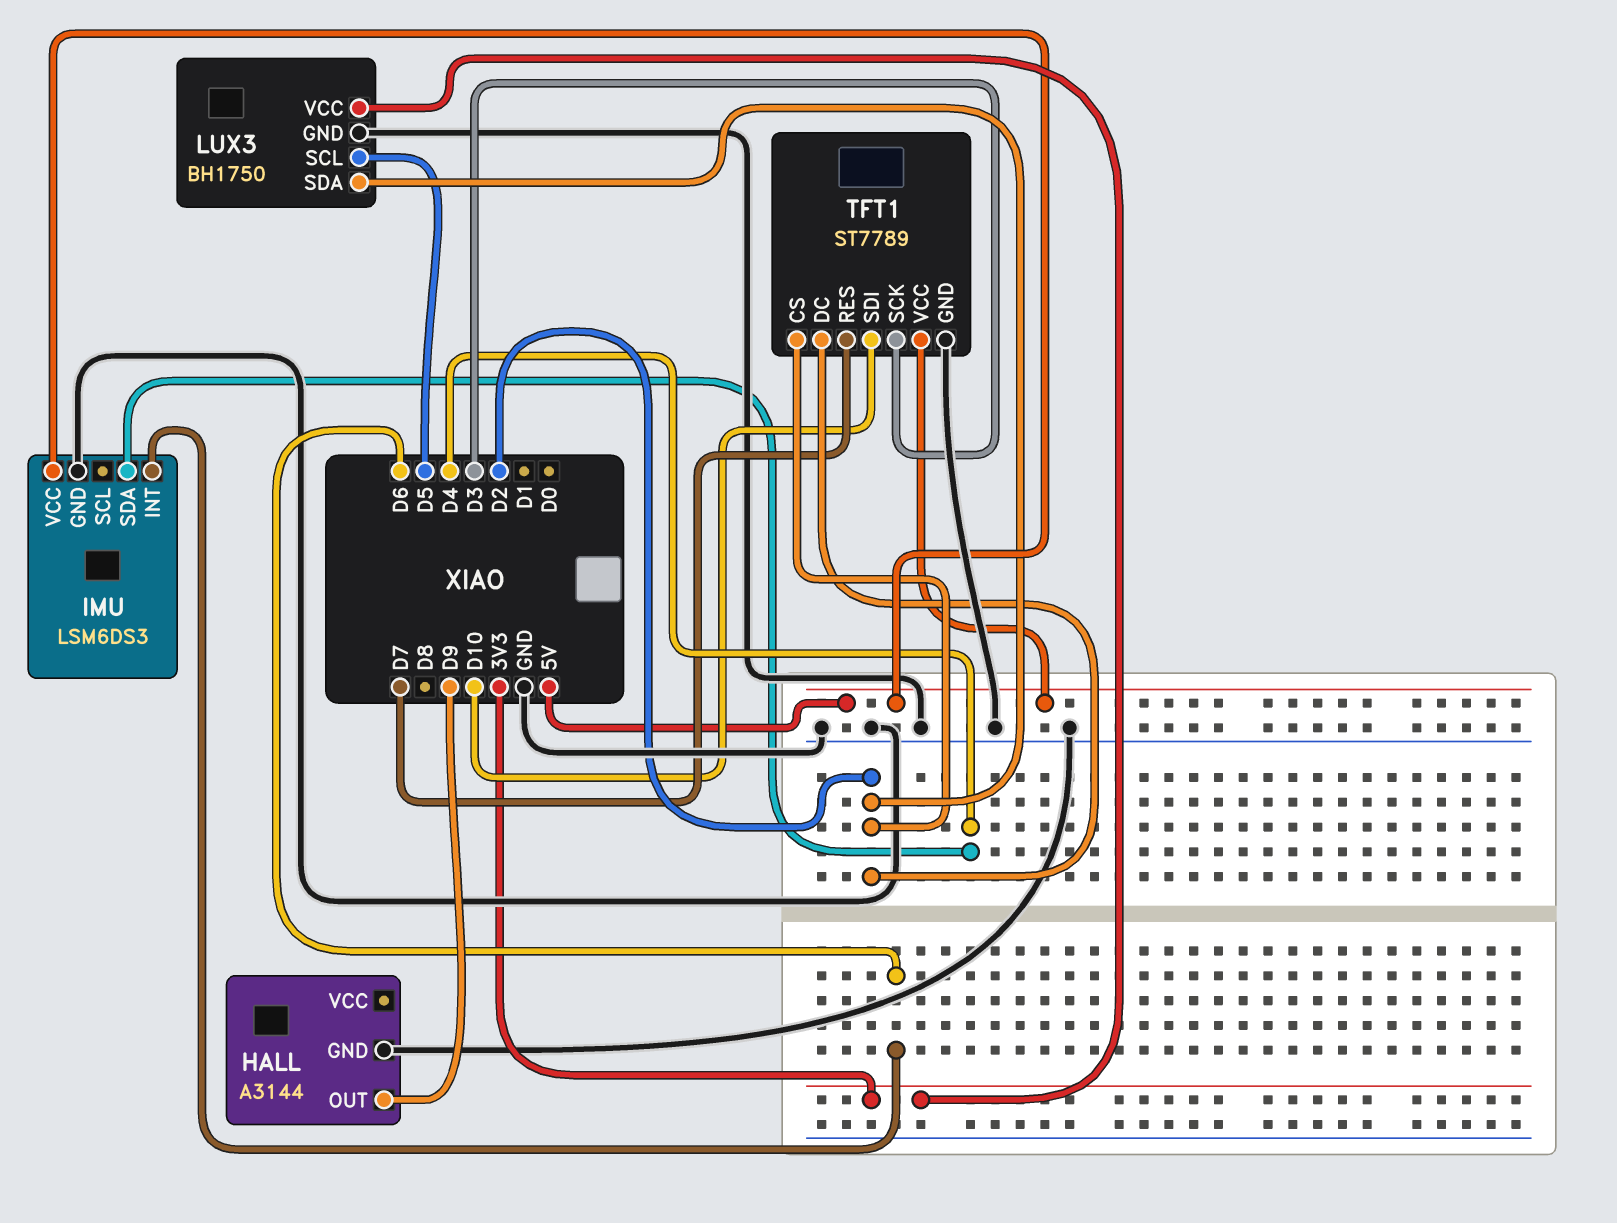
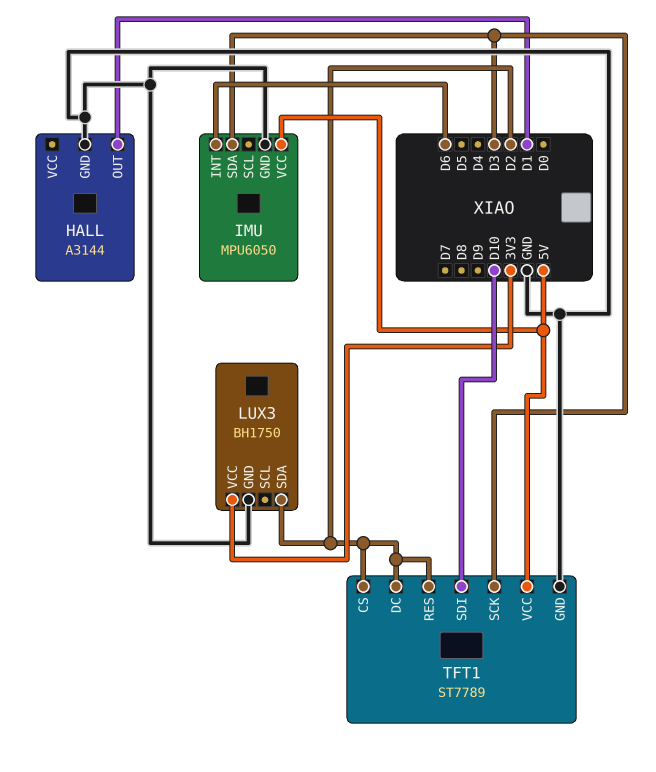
HALL pin OUT: D9 -> D1
IMU: LSM6DS3 -> MPU6050
IMU pin SDA: D4 -> D3
LUX3 pin SCL: D5 -> none
TFT1 pin RES: D7 -> D2

